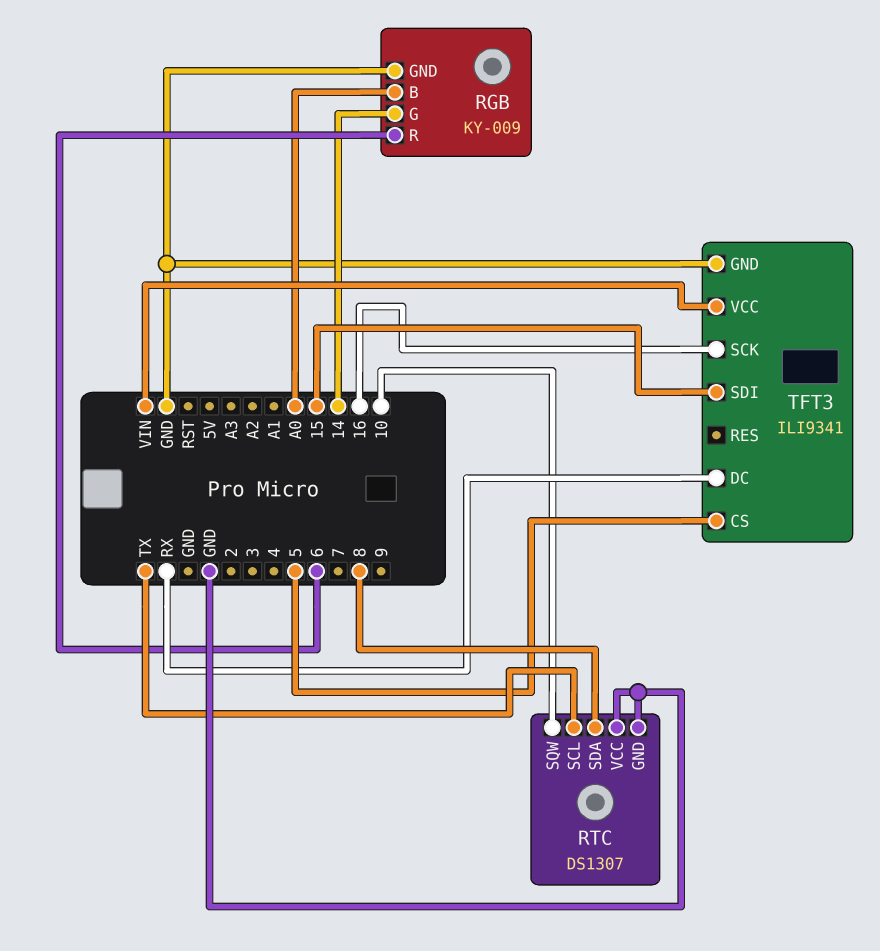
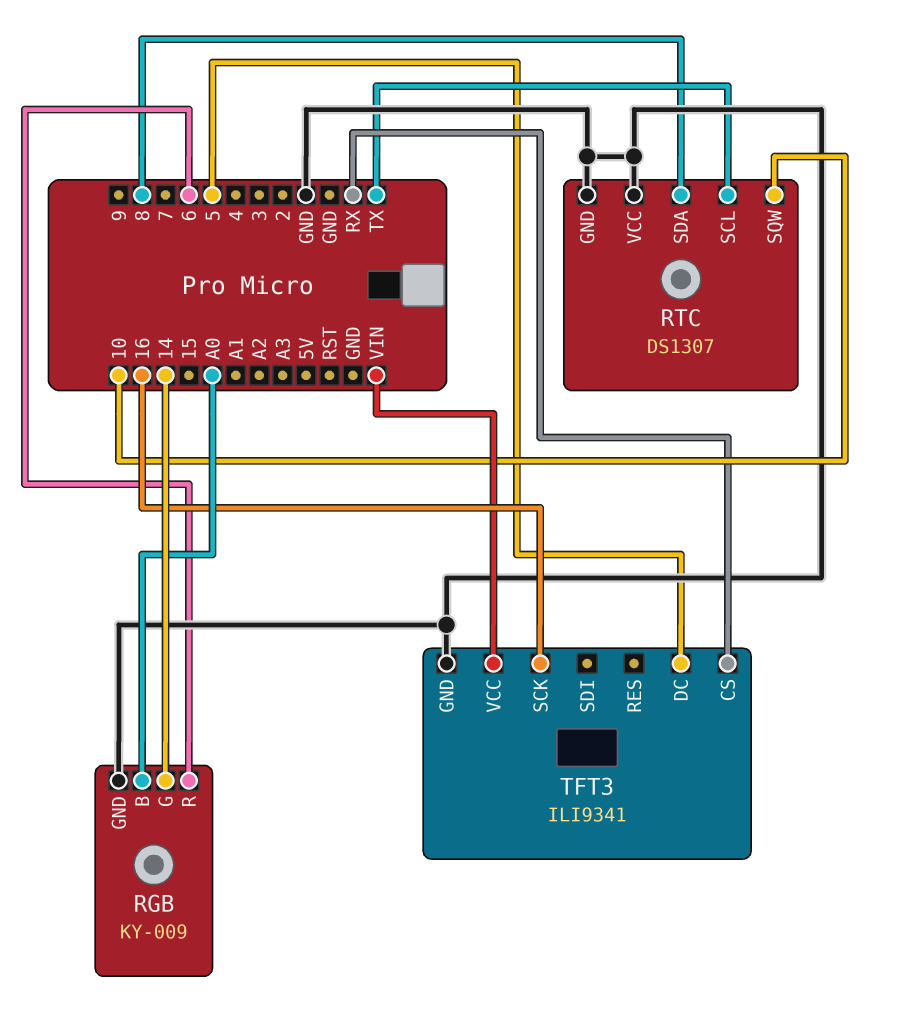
TFT3 pin CS: 5 -> RX
TFT3 pin DC: RX -> 5
TFT3 pin SDI: 15 -> none

